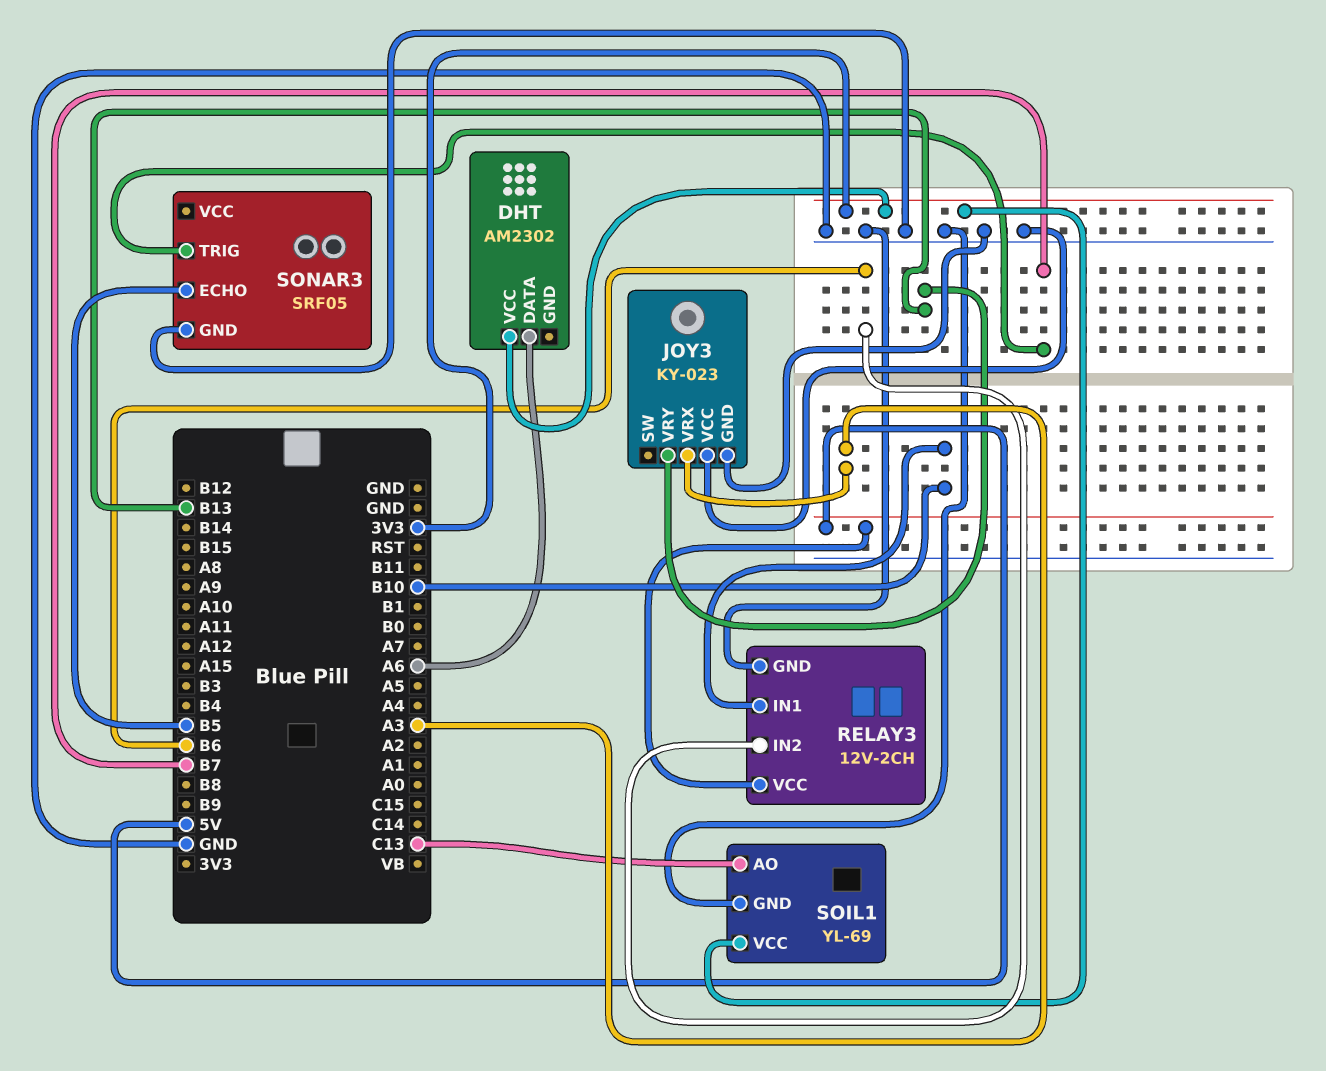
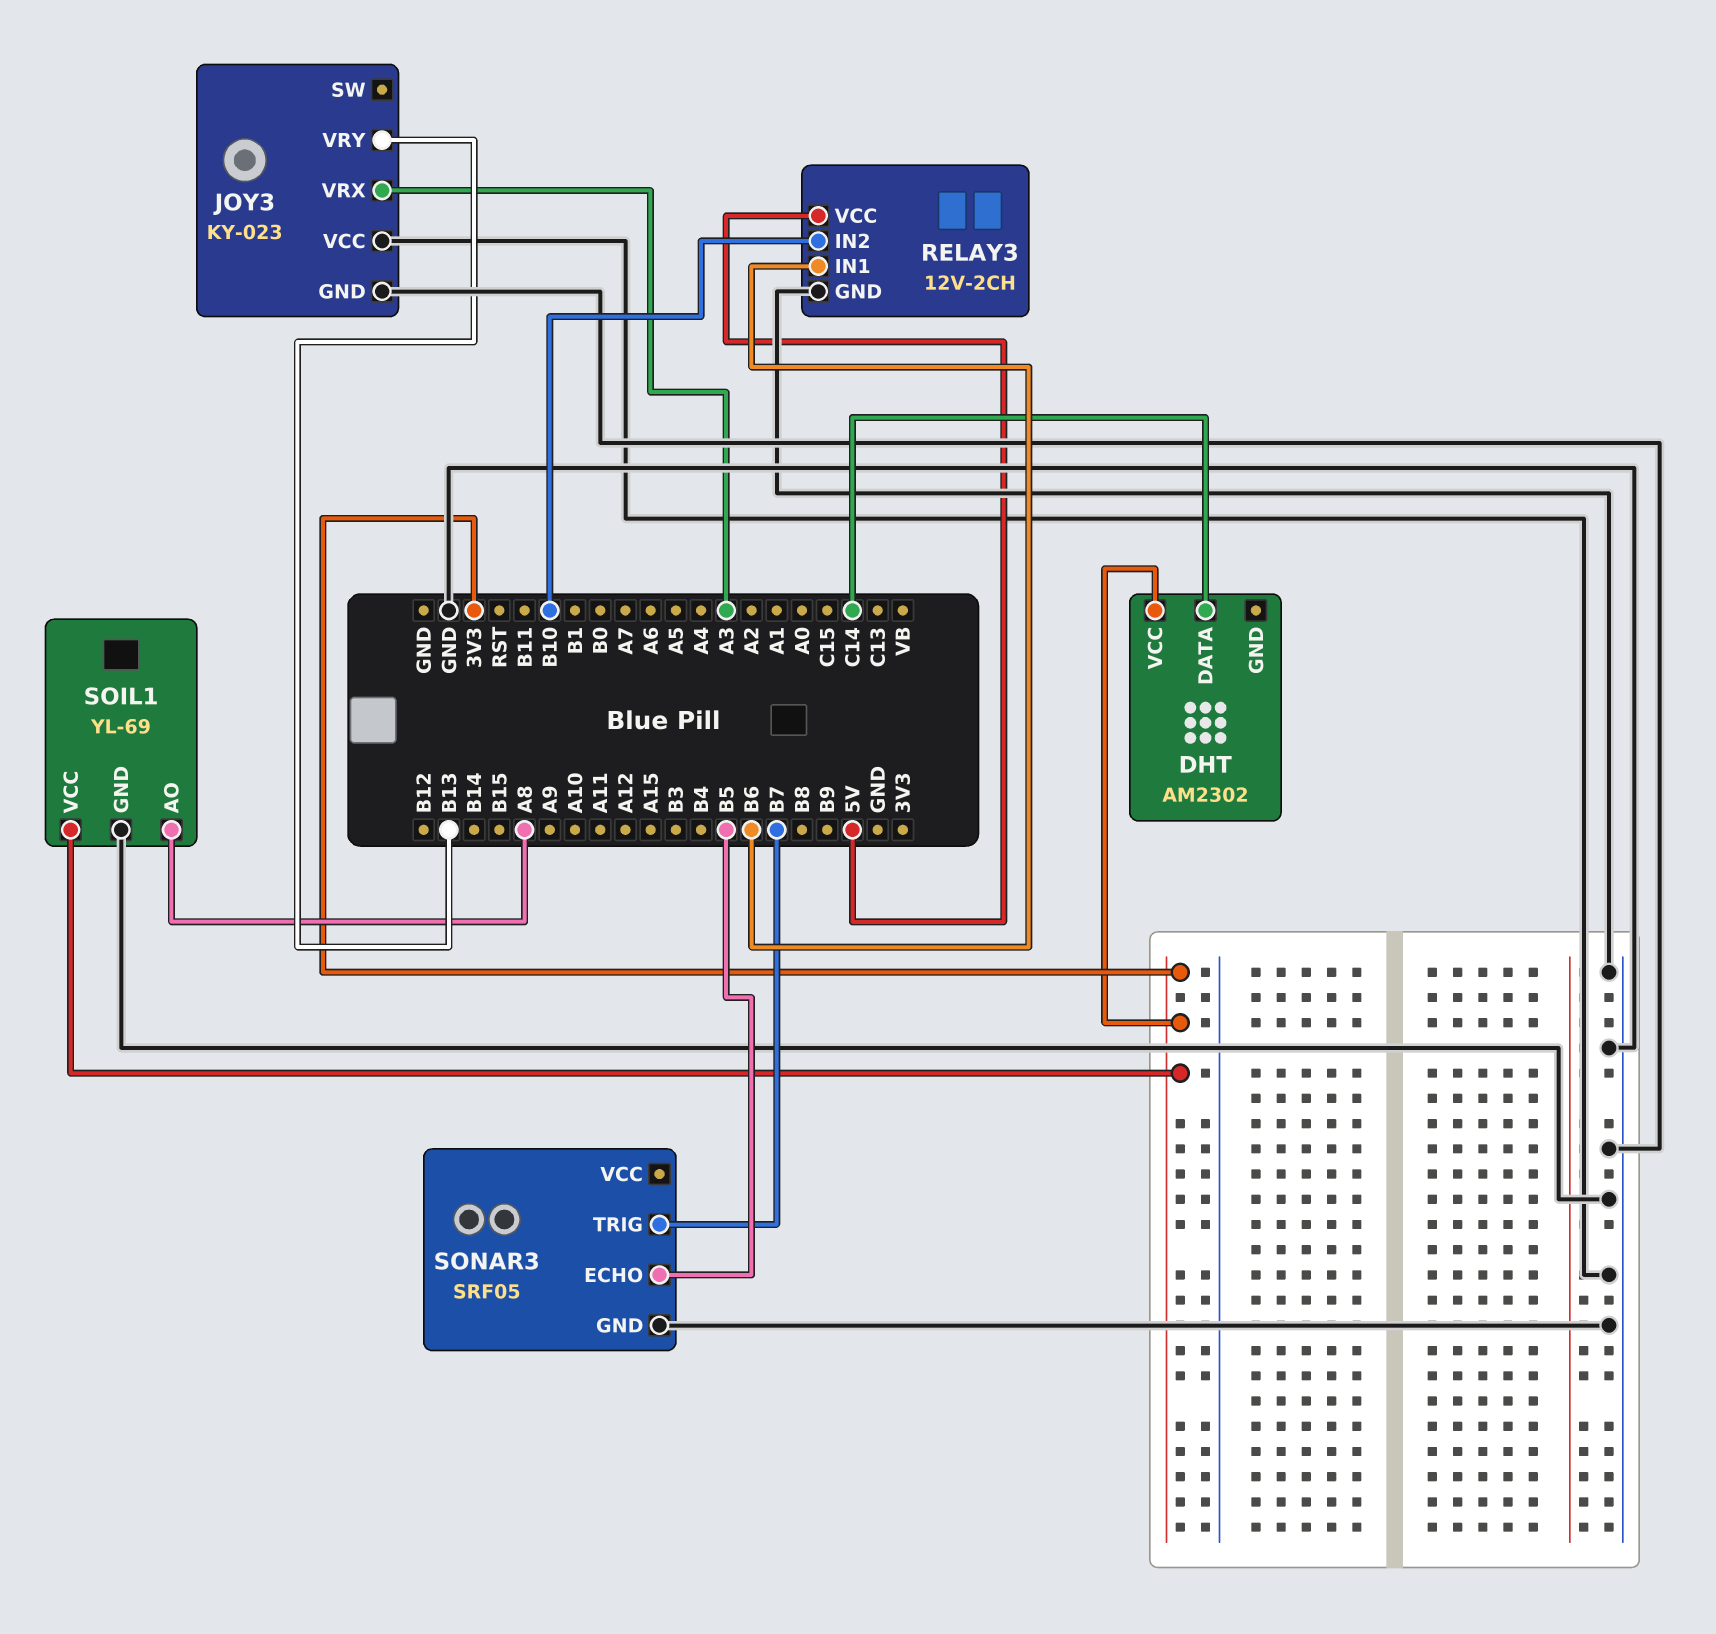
DHT pin DATA: A6 -> C14
RELAY3 pin IN1: B10 -> B6
RELAY3 pin IN2: B6 -> B10
SOIL1 pin AO: C13 -> A8

